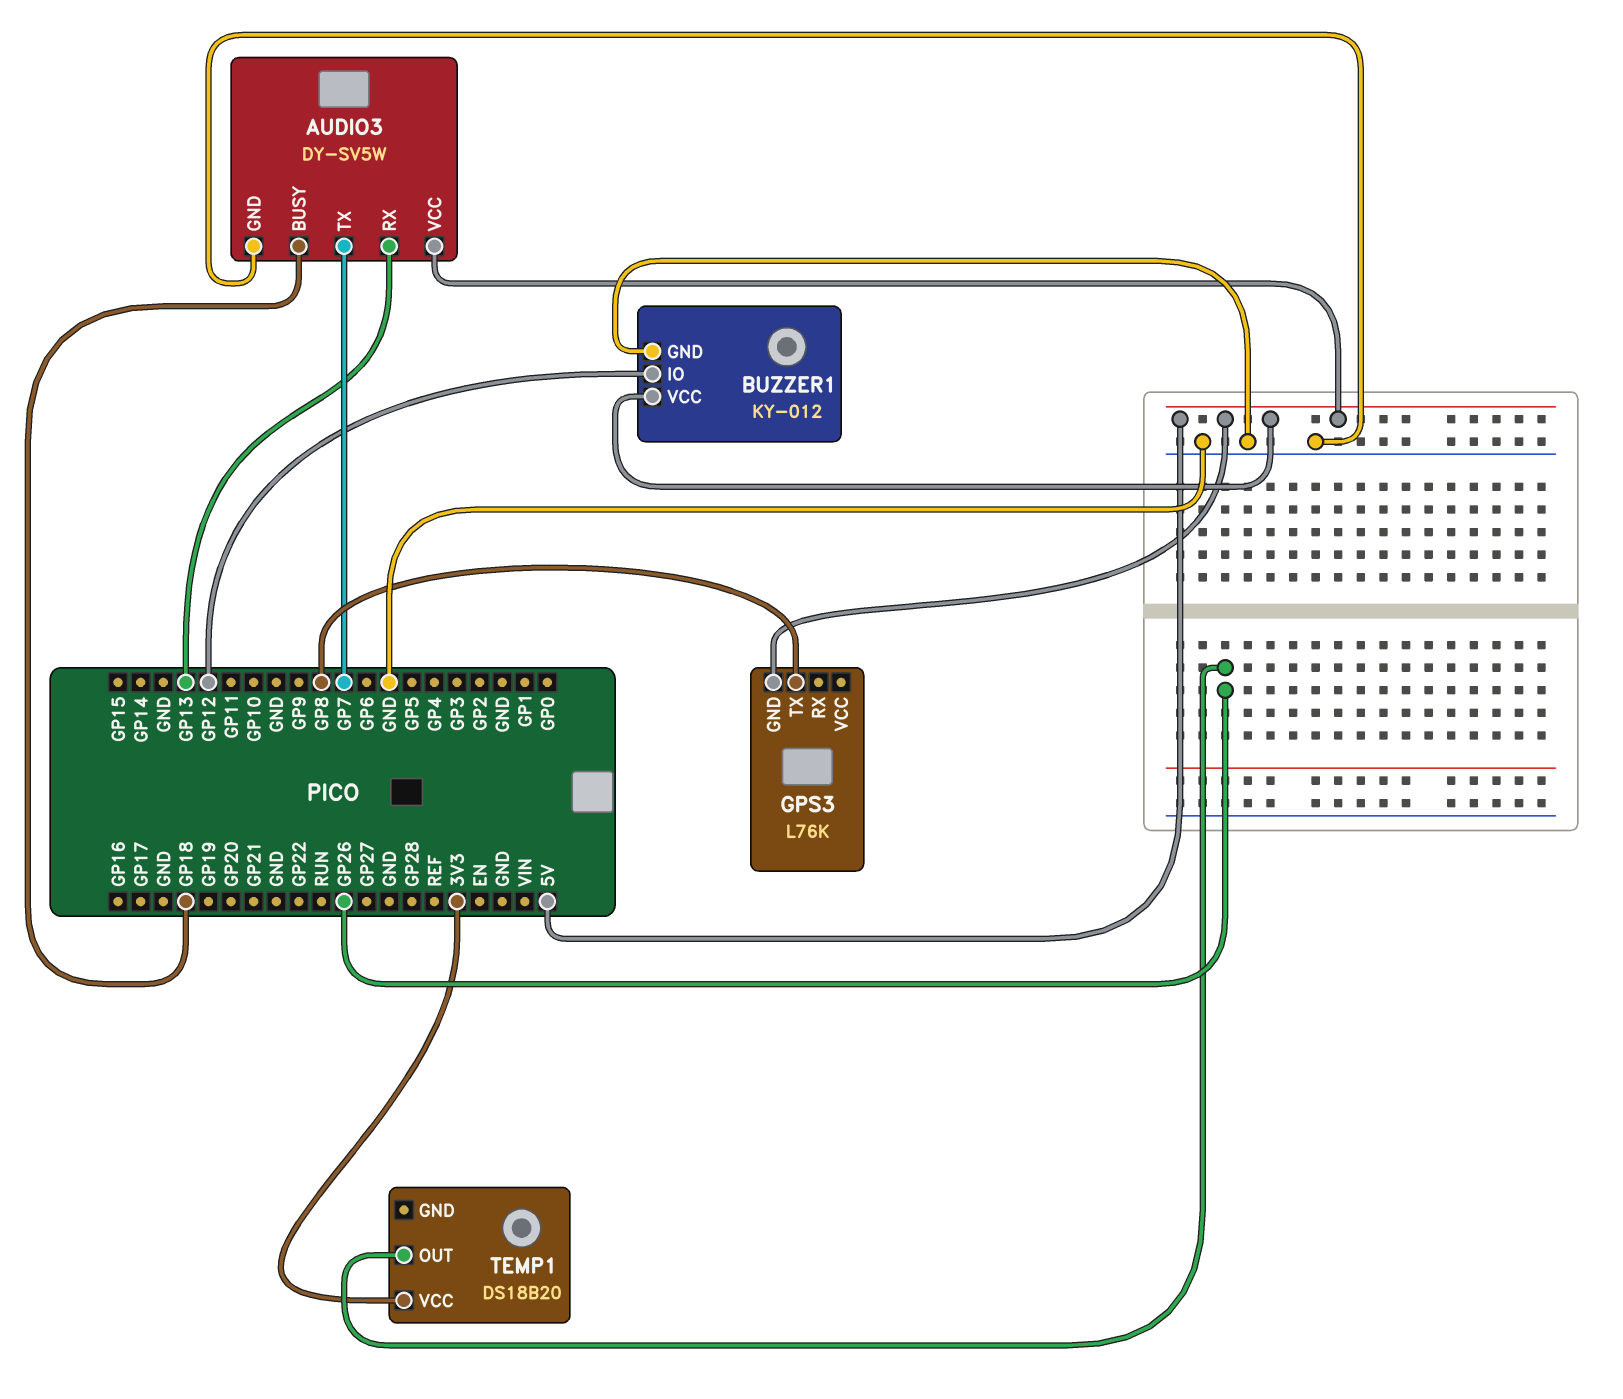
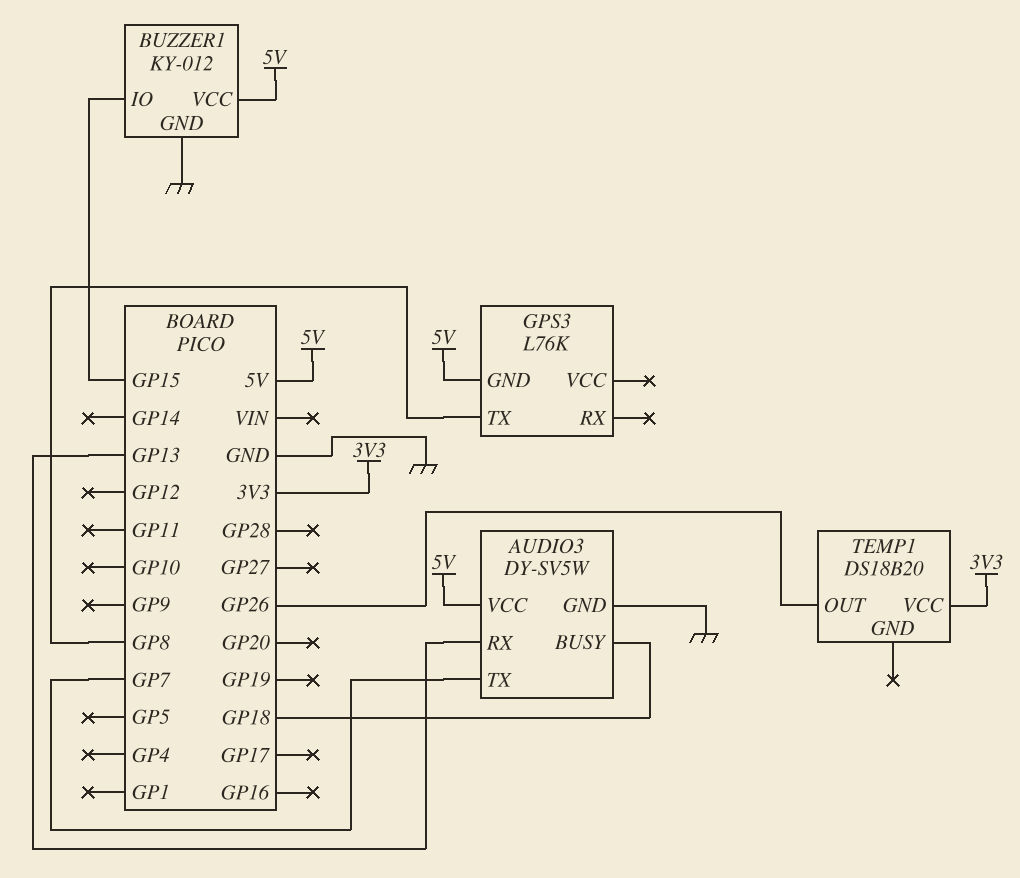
BUZZER1 pin IO: GP12 -> GP15

